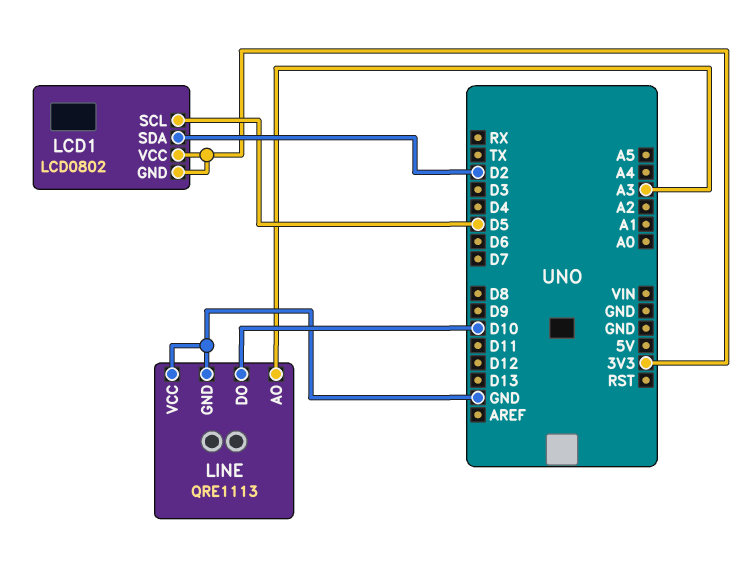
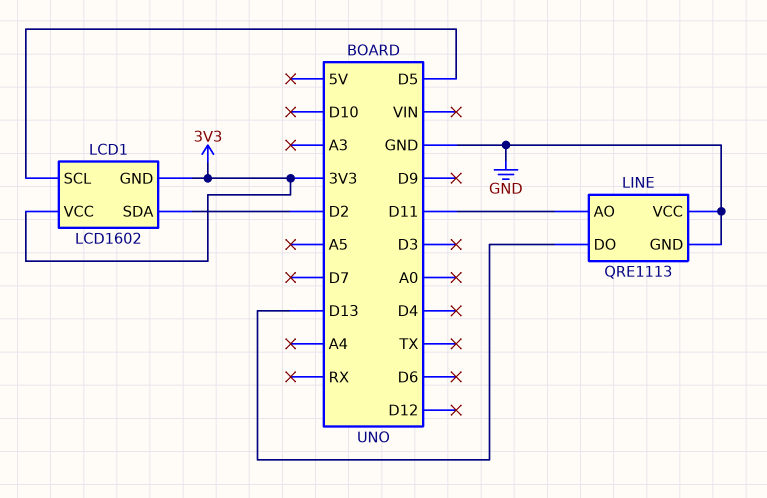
LCD1: LCD0802 -> LCD1602
LINE pin AO: A3 -> D11
LINE pin DO: D10 -> D13

